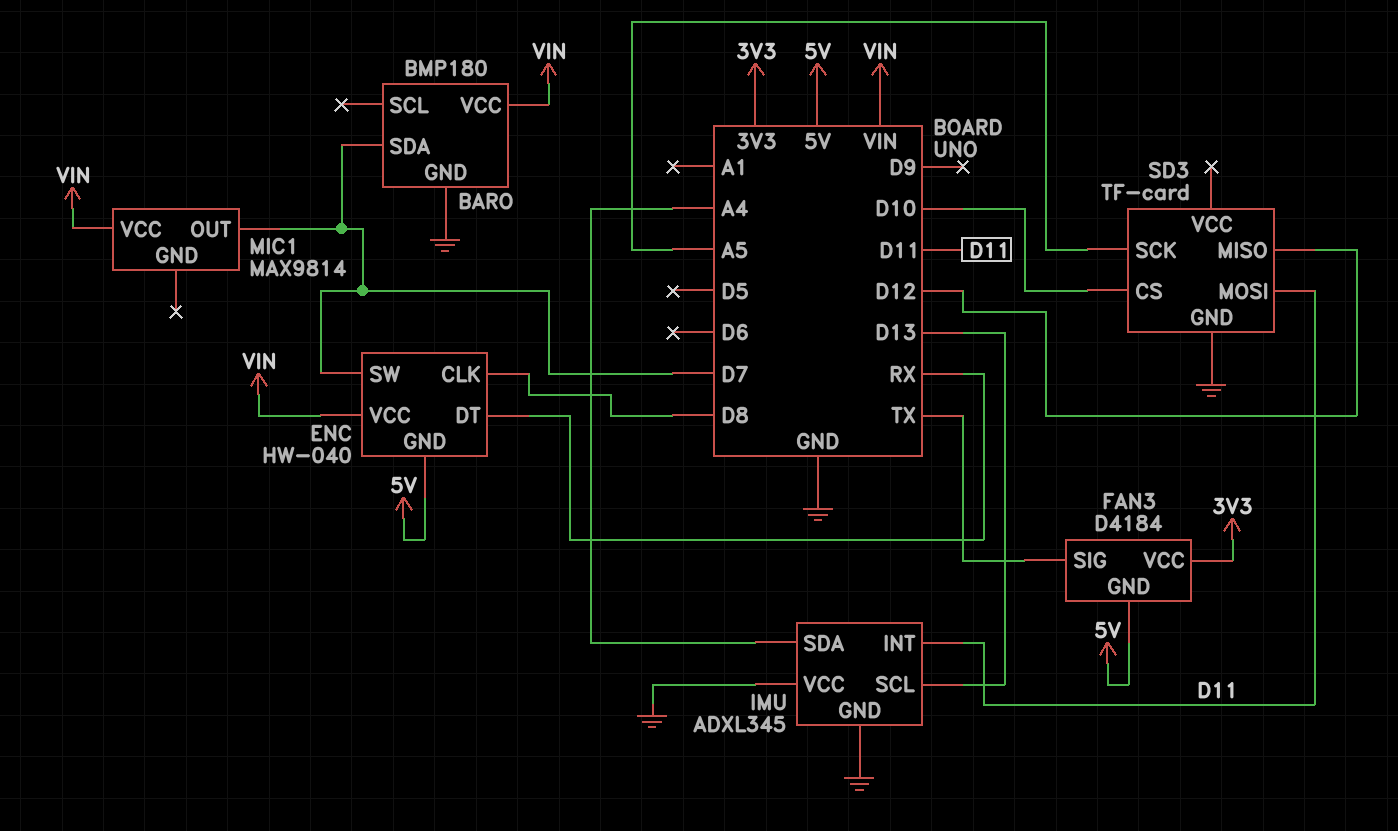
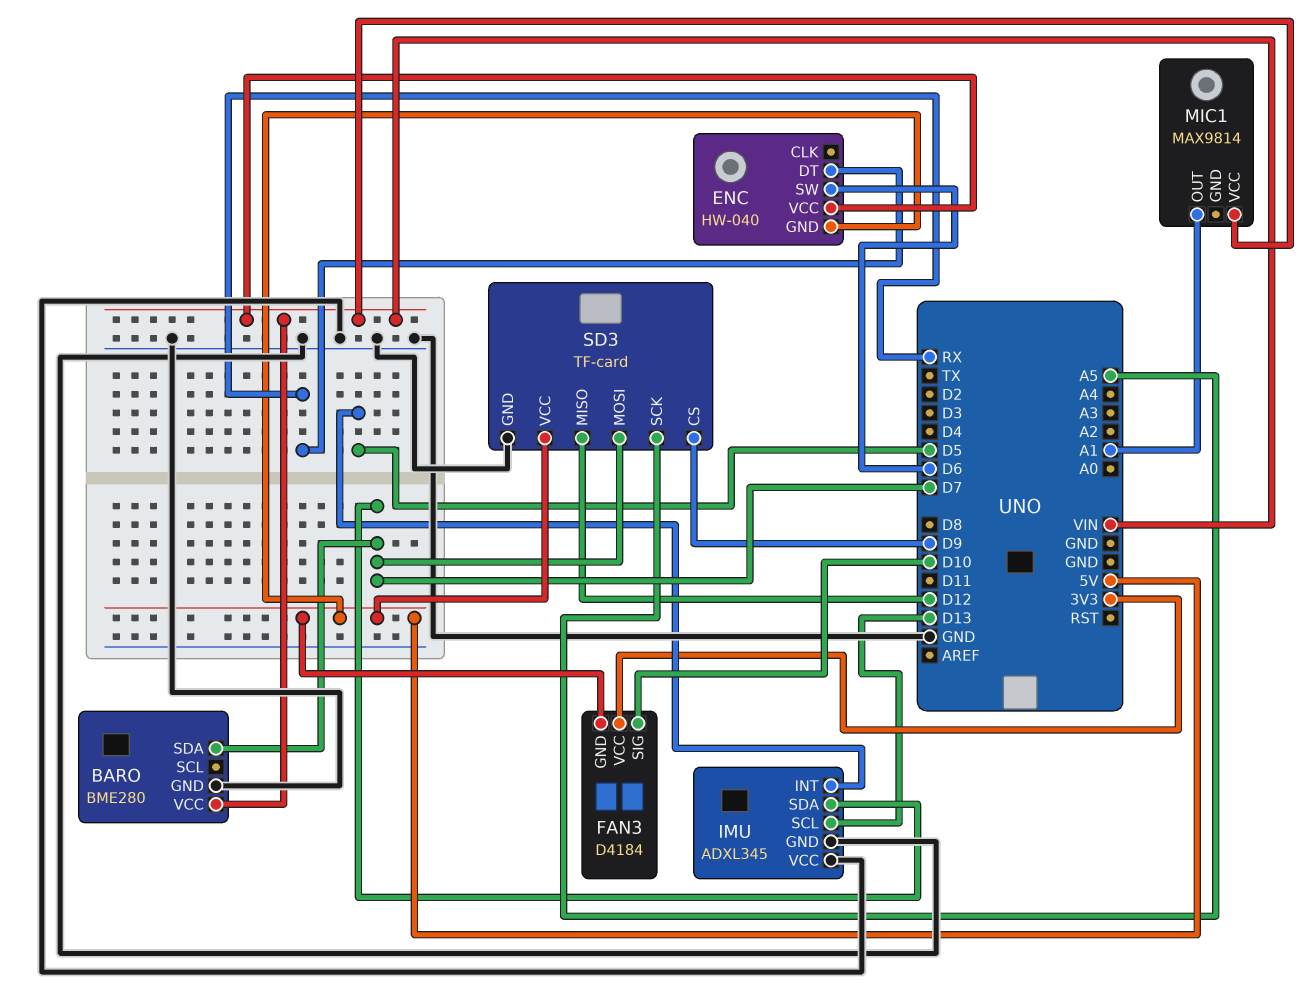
BARO: BMP180 -> BME280
ENC pin CLK: D8 -> none
ENC pin SW: D7 -> D6
FAN3 pin SIG: TX -> D10
IMU pin INT: D11 -> D5
IMU pin SDA: A4 -> D7
MIC1 pin OUT: D7 -> A1
SD3 pin CS: D10 -> D9
SD3 pin MOSI: D11 -> D7
SD3 pin VCC: none -> 5V

